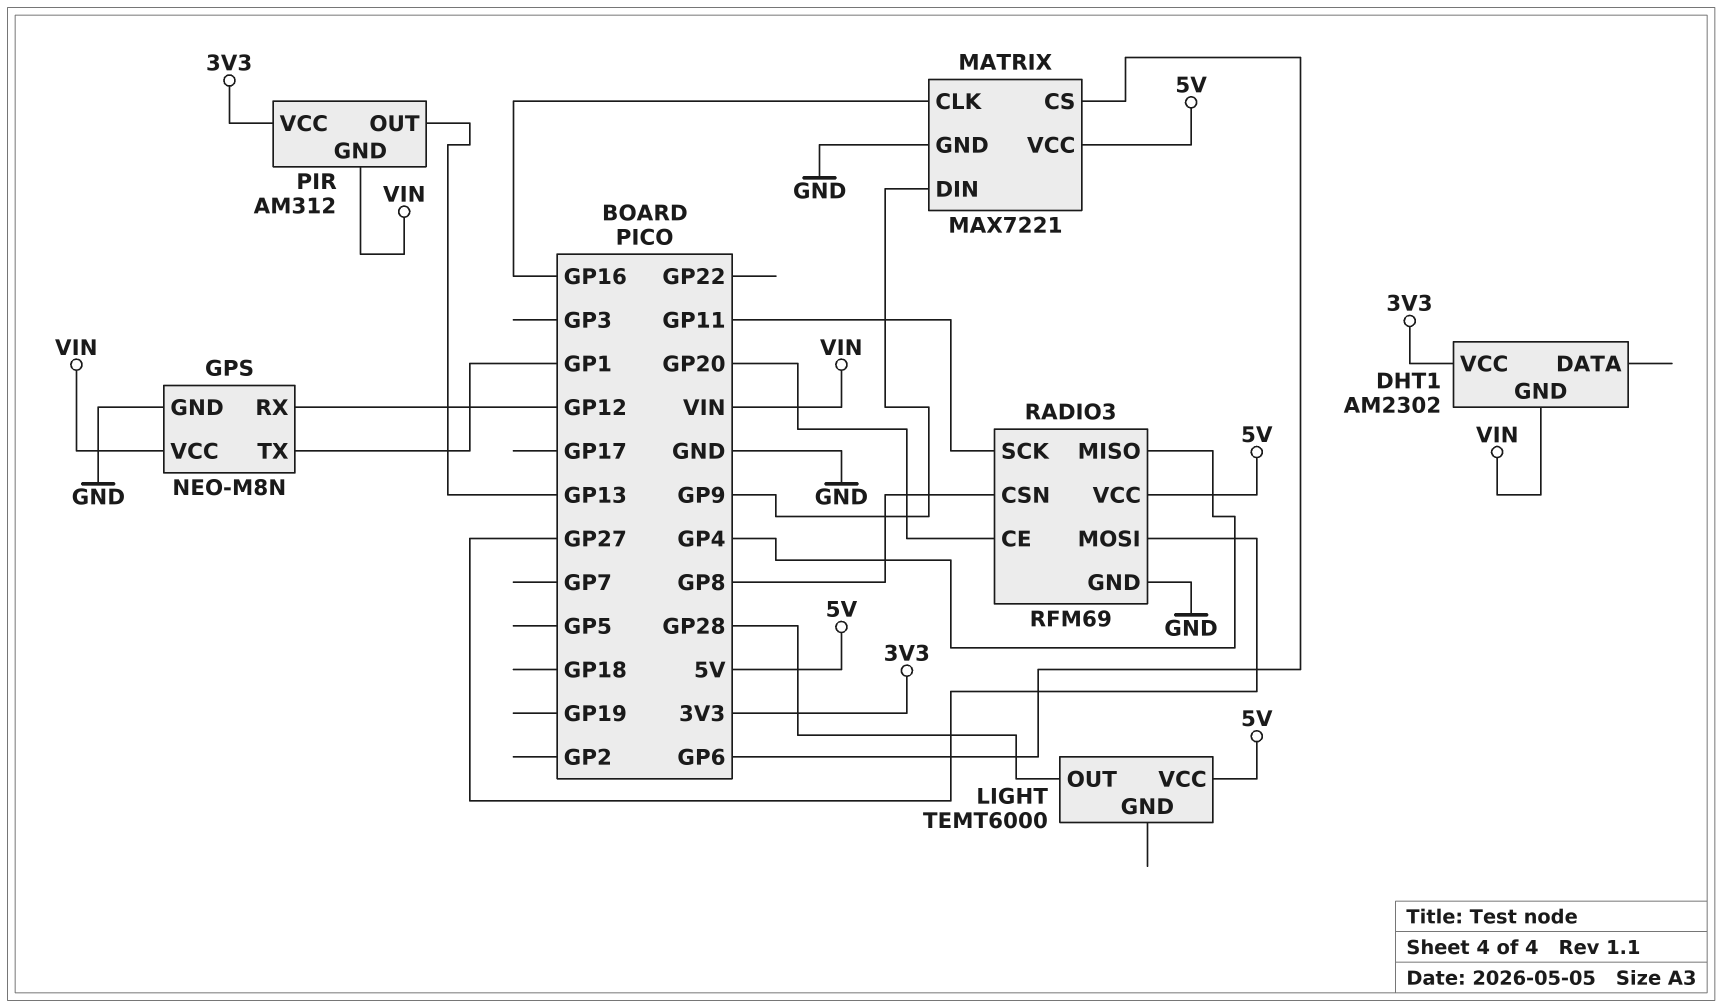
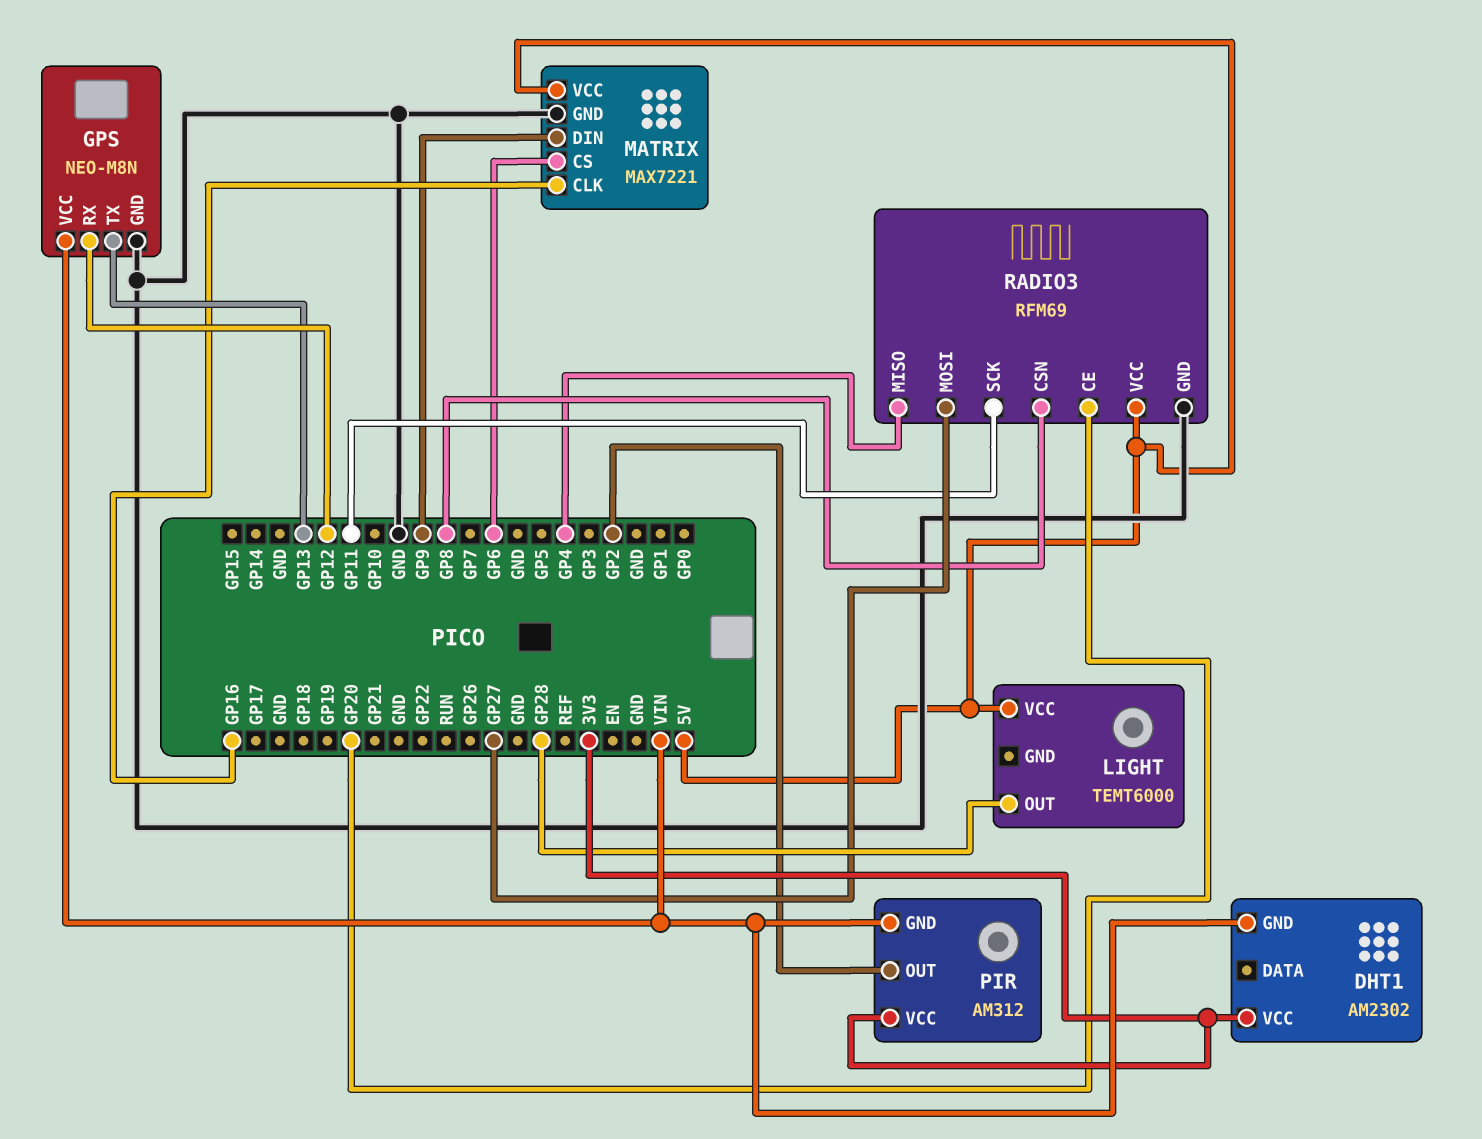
GPS pin TX: GP1 -> GP13
PIR pin OUT: GP13 -> GP2

